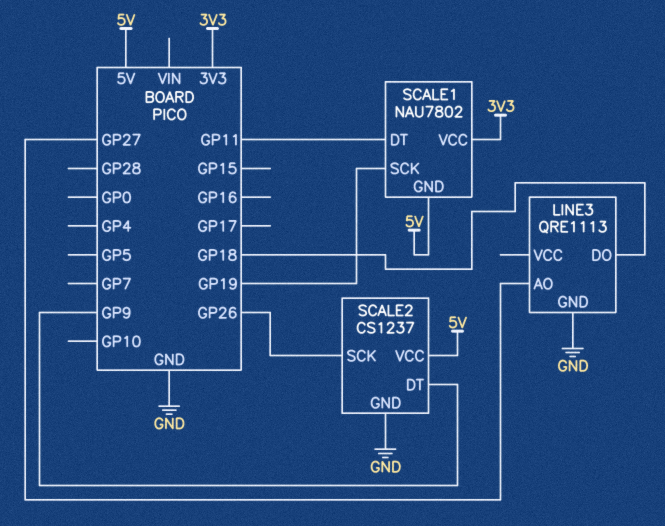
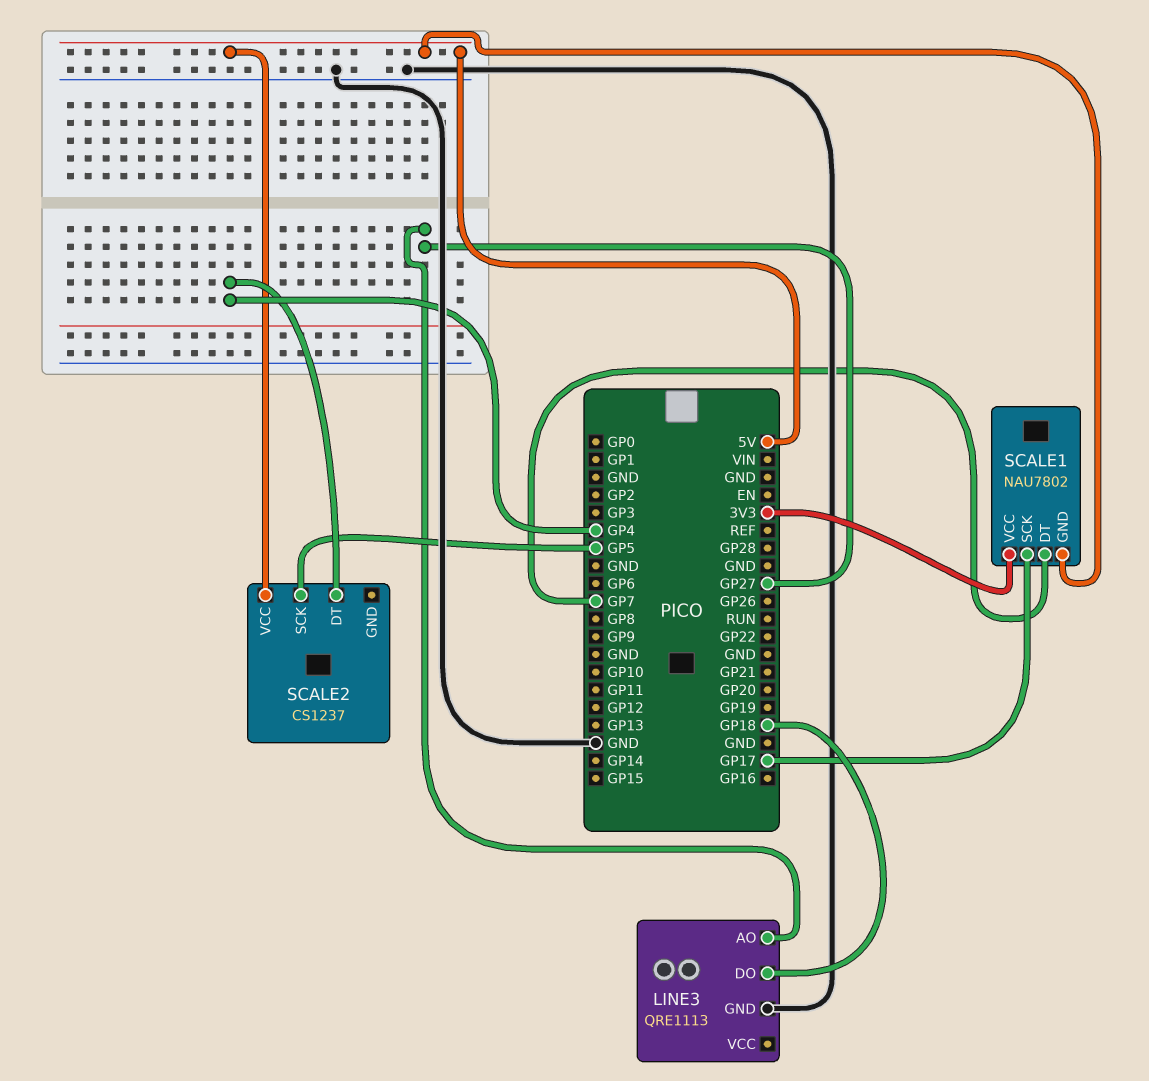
SCALE1 pin DT: GP11 -> GP7
SCALE1 pin SCK: GP19 -> GP17
SCALE2 pin DT: GP9 -> GP4
SCALE2 pin GND: GND -> none
SCALE2 pin SCK: GP26 -> GP5

